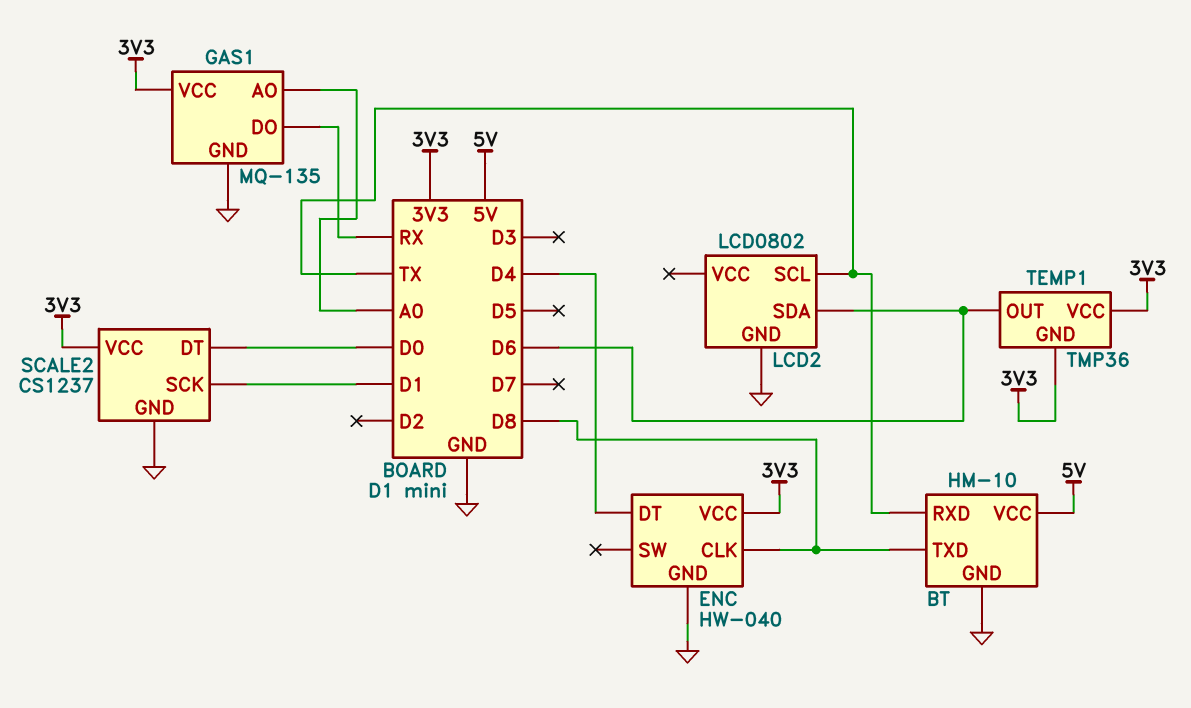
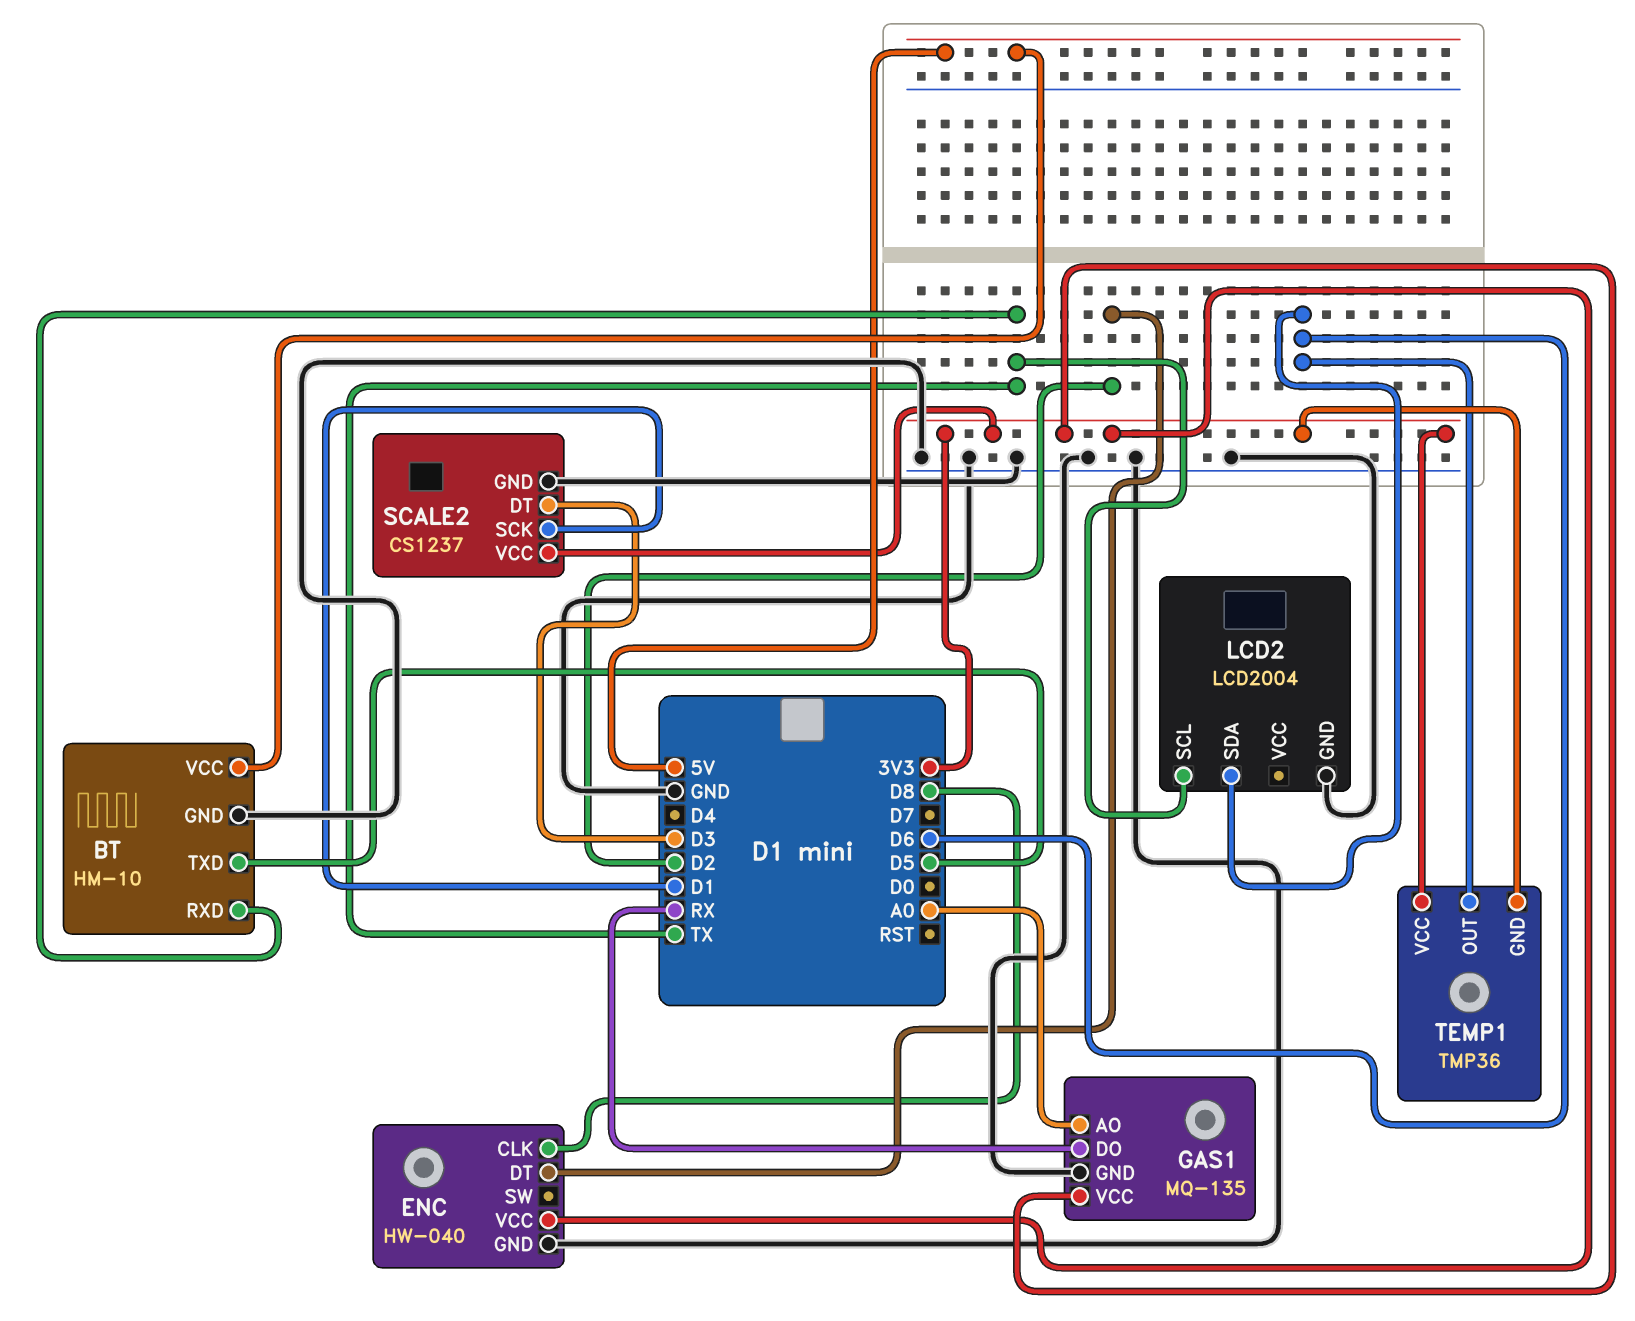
BT pin TXD: D8 -> D5
ENC pin DT: D4 -> D2
LCD2: LCD0802 -> LCD2004
SCALE2 pin DT: D0 -> D3

